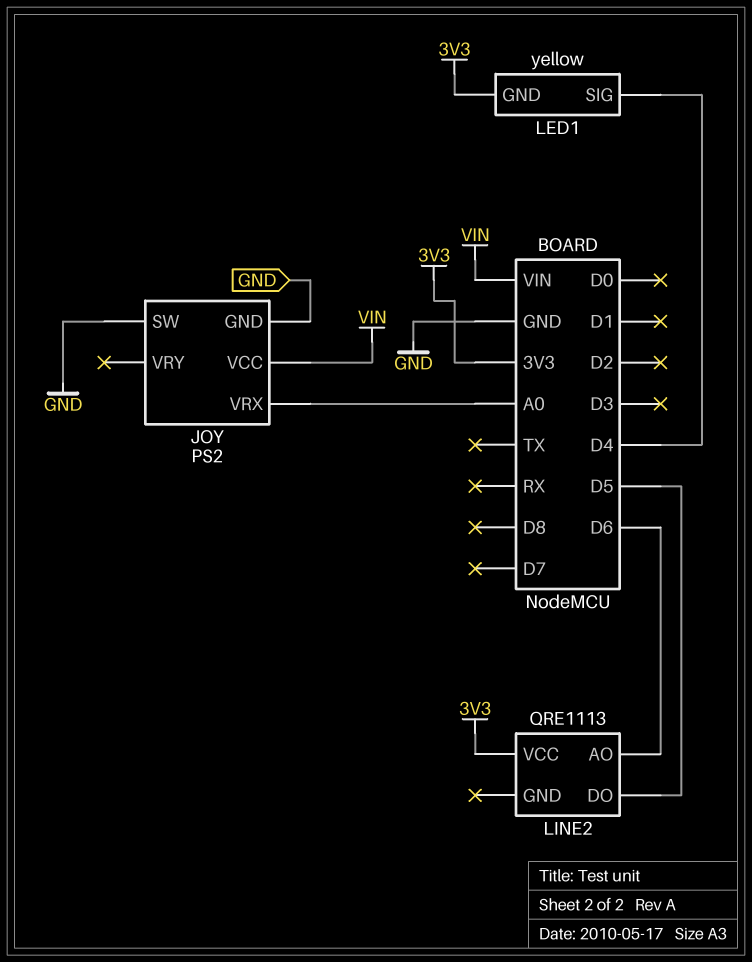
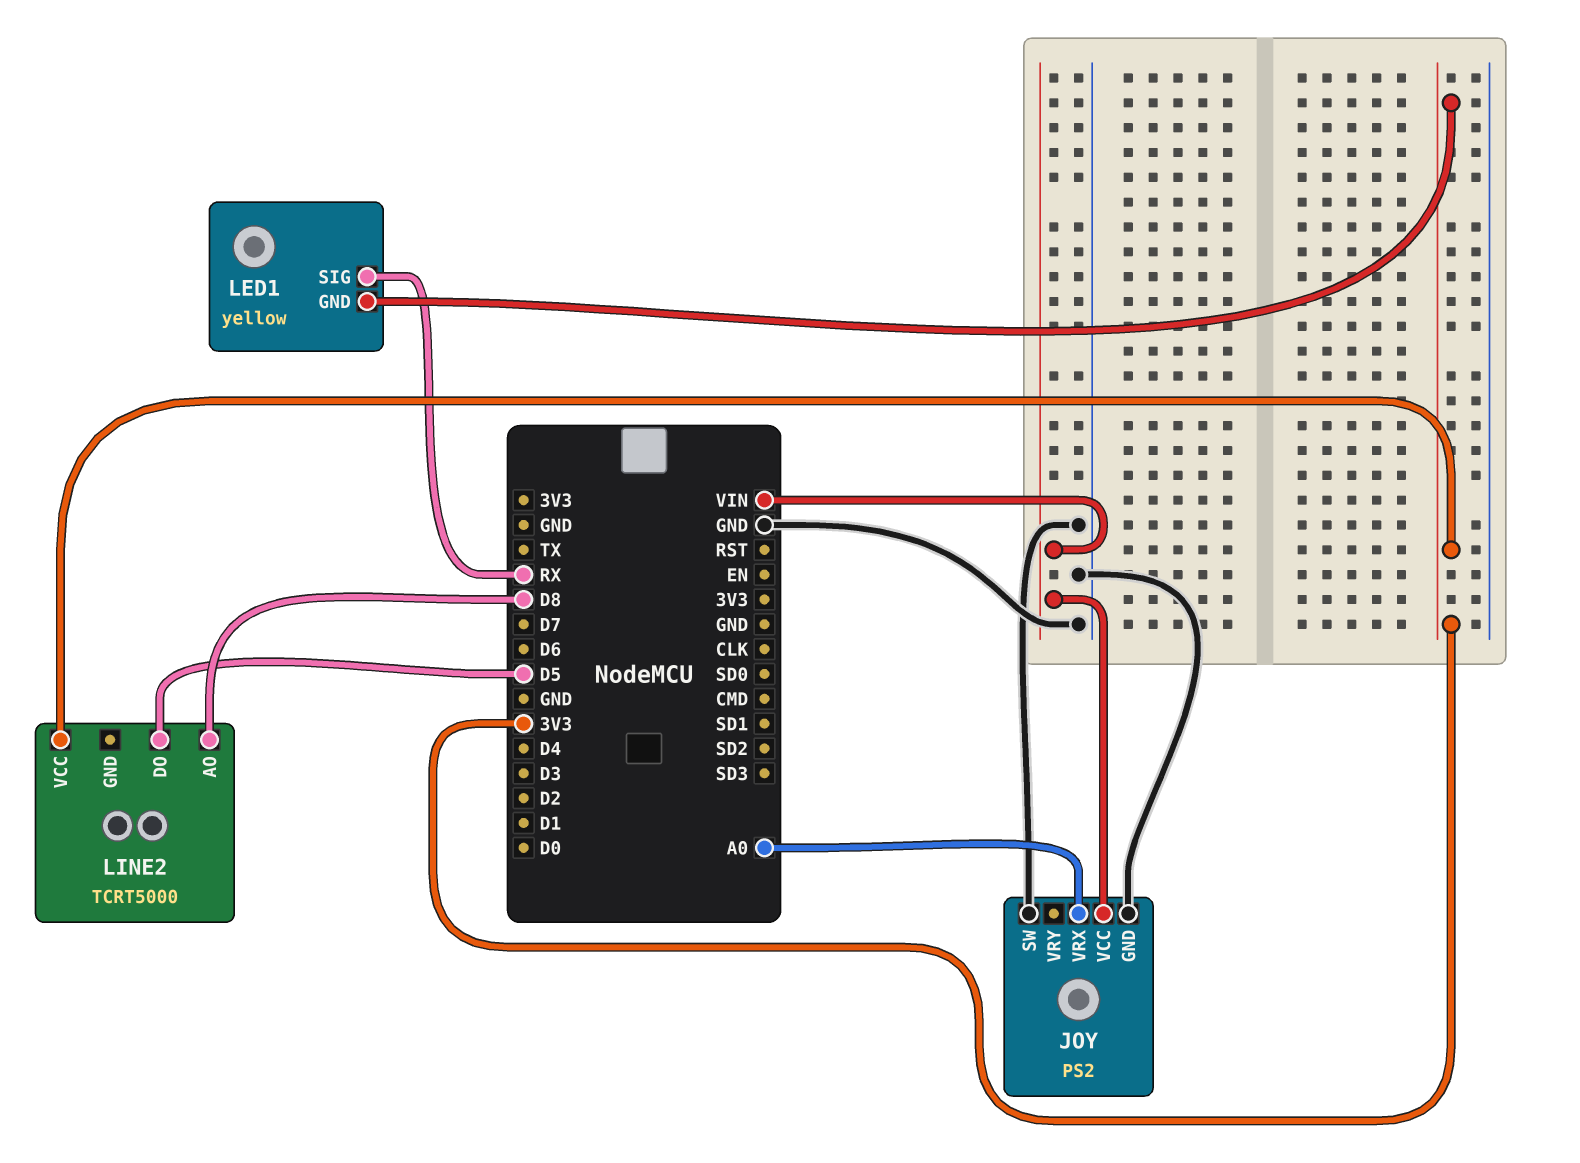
LED1 pin SIG: D4 -> RX
LINE2: QRE1113 -> TCRT5000
LINE2 pin AO: D6 -> D8

